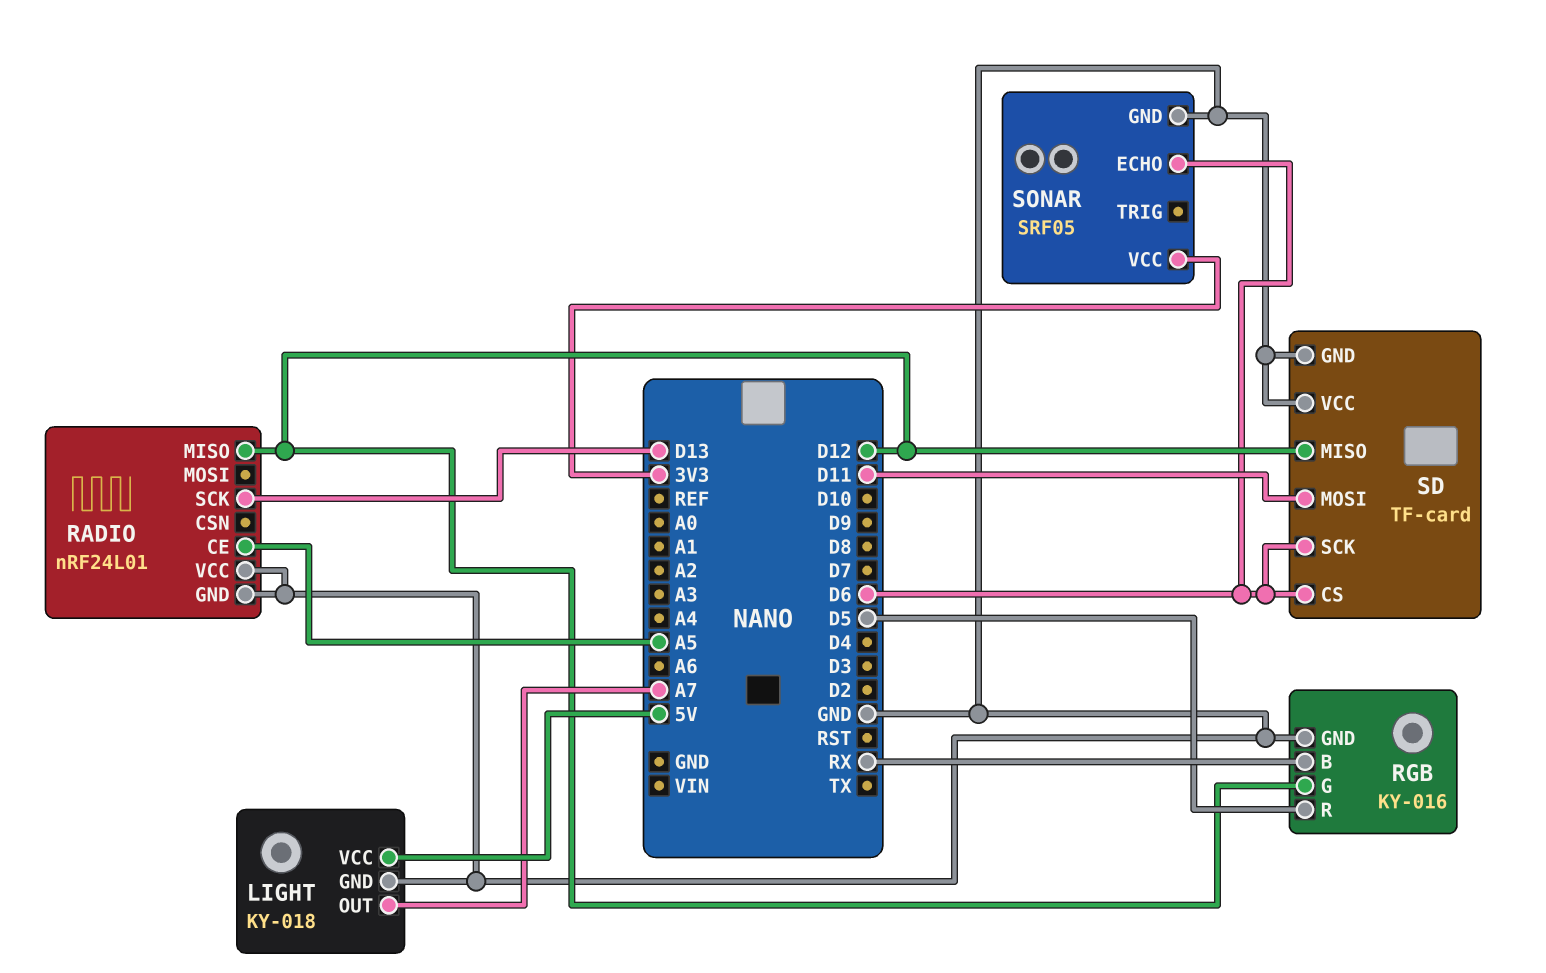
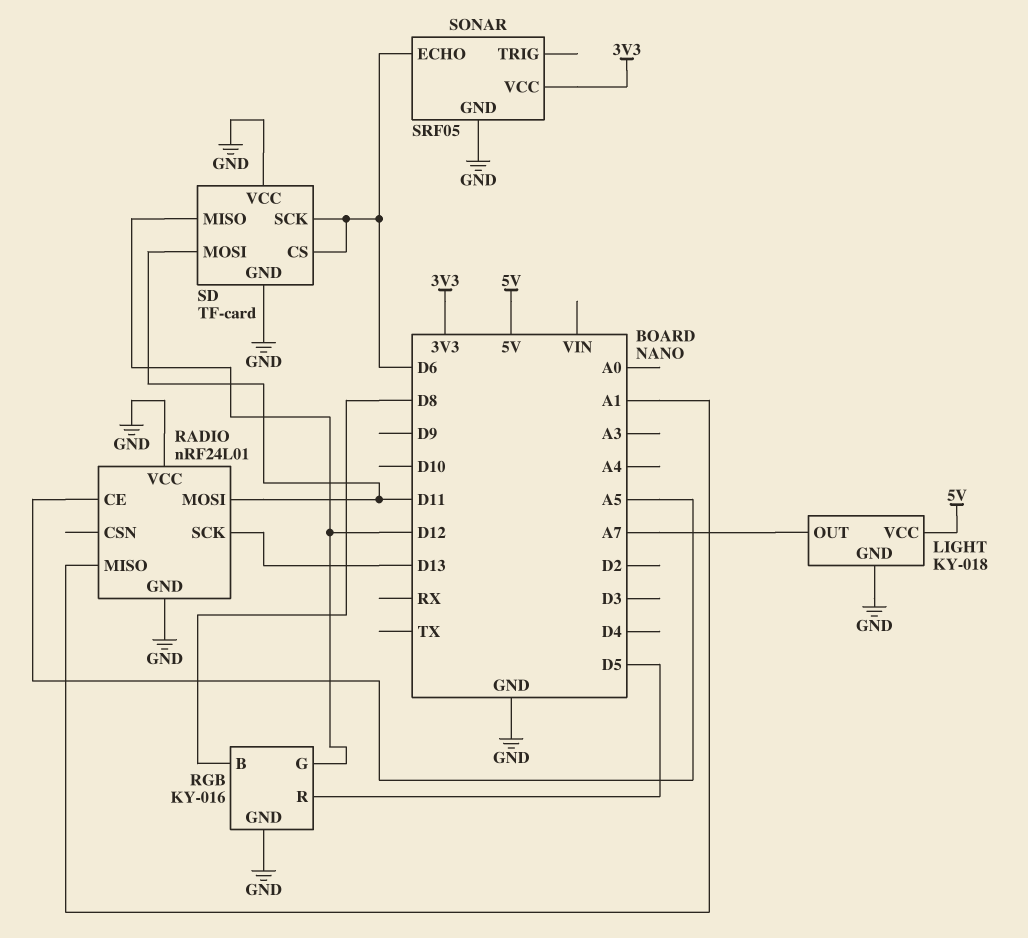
RADIO pin MISO: D12 -> A1
RADIO pin MOSI: none -> D11
RGB pin B: RX -> D8

